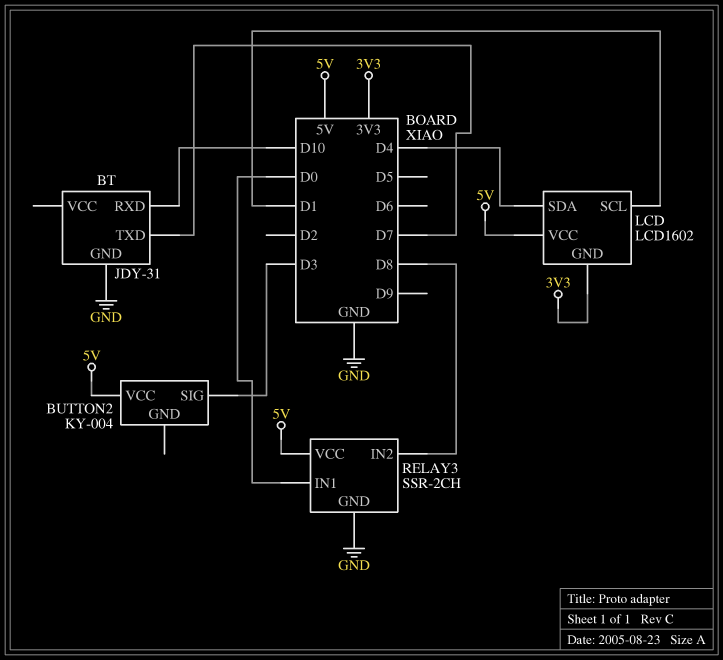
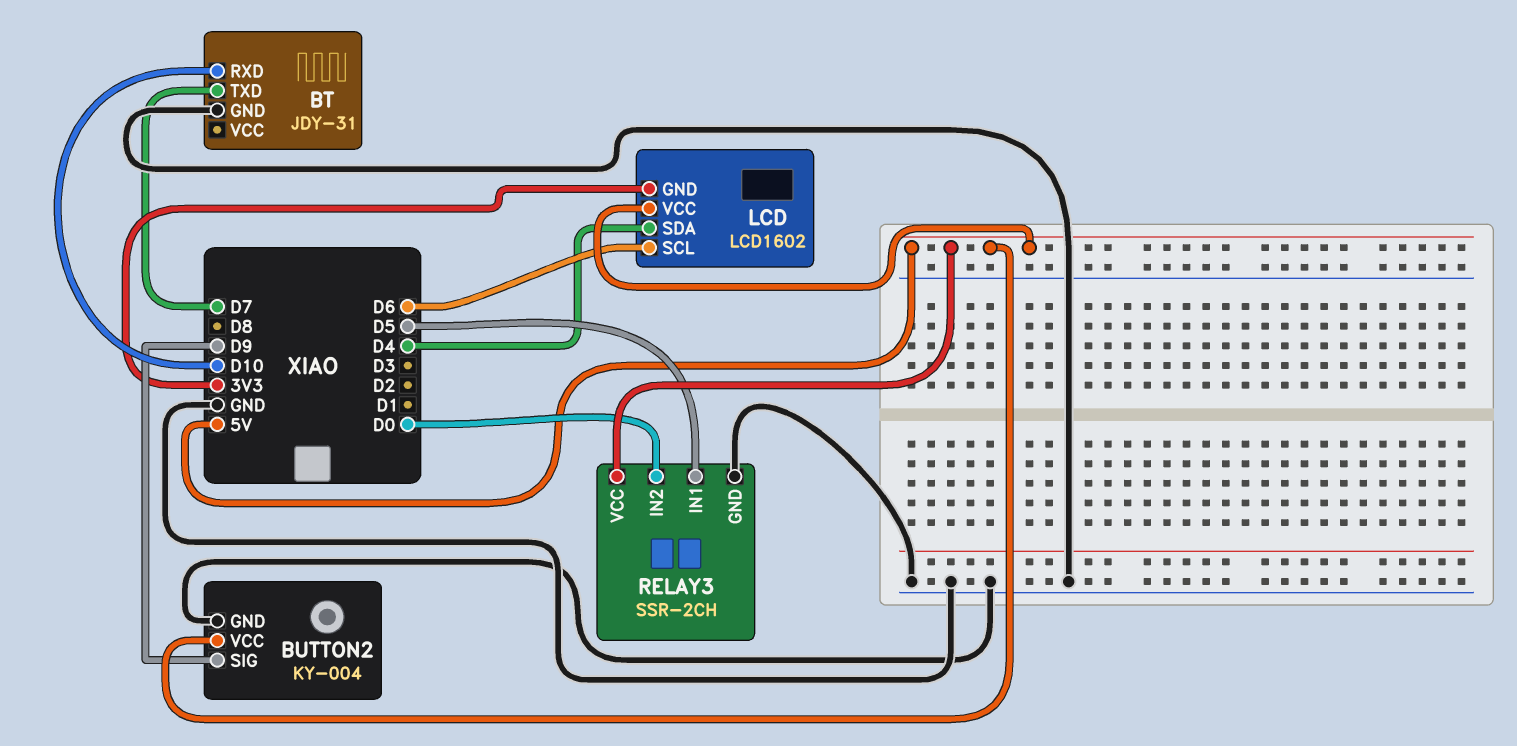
BUTTON2 pin GND: none -> GND
BUTTON2 pin SIG: D3 -> D9
LCD pin SCL: D1 -> D6
RELAY3 pin IN1: D0 -> D5
RELAY3 pin IN2: D8 -> D0

